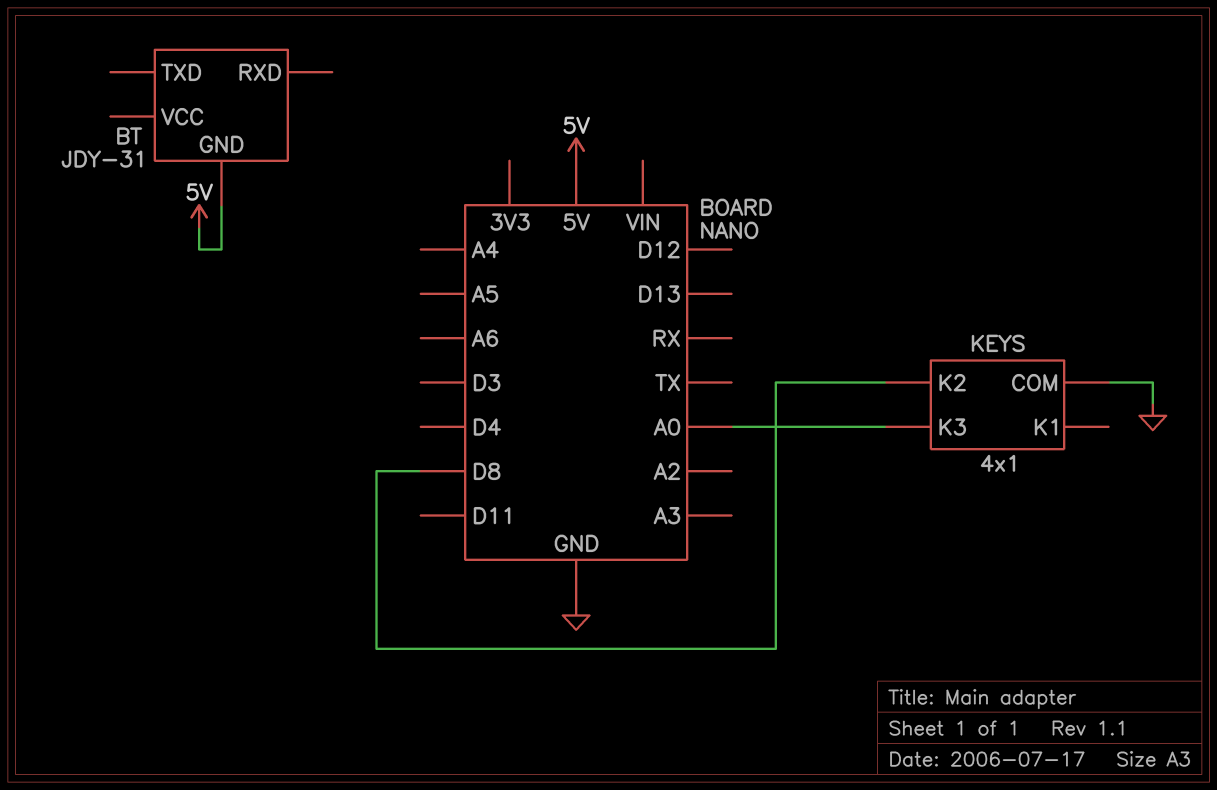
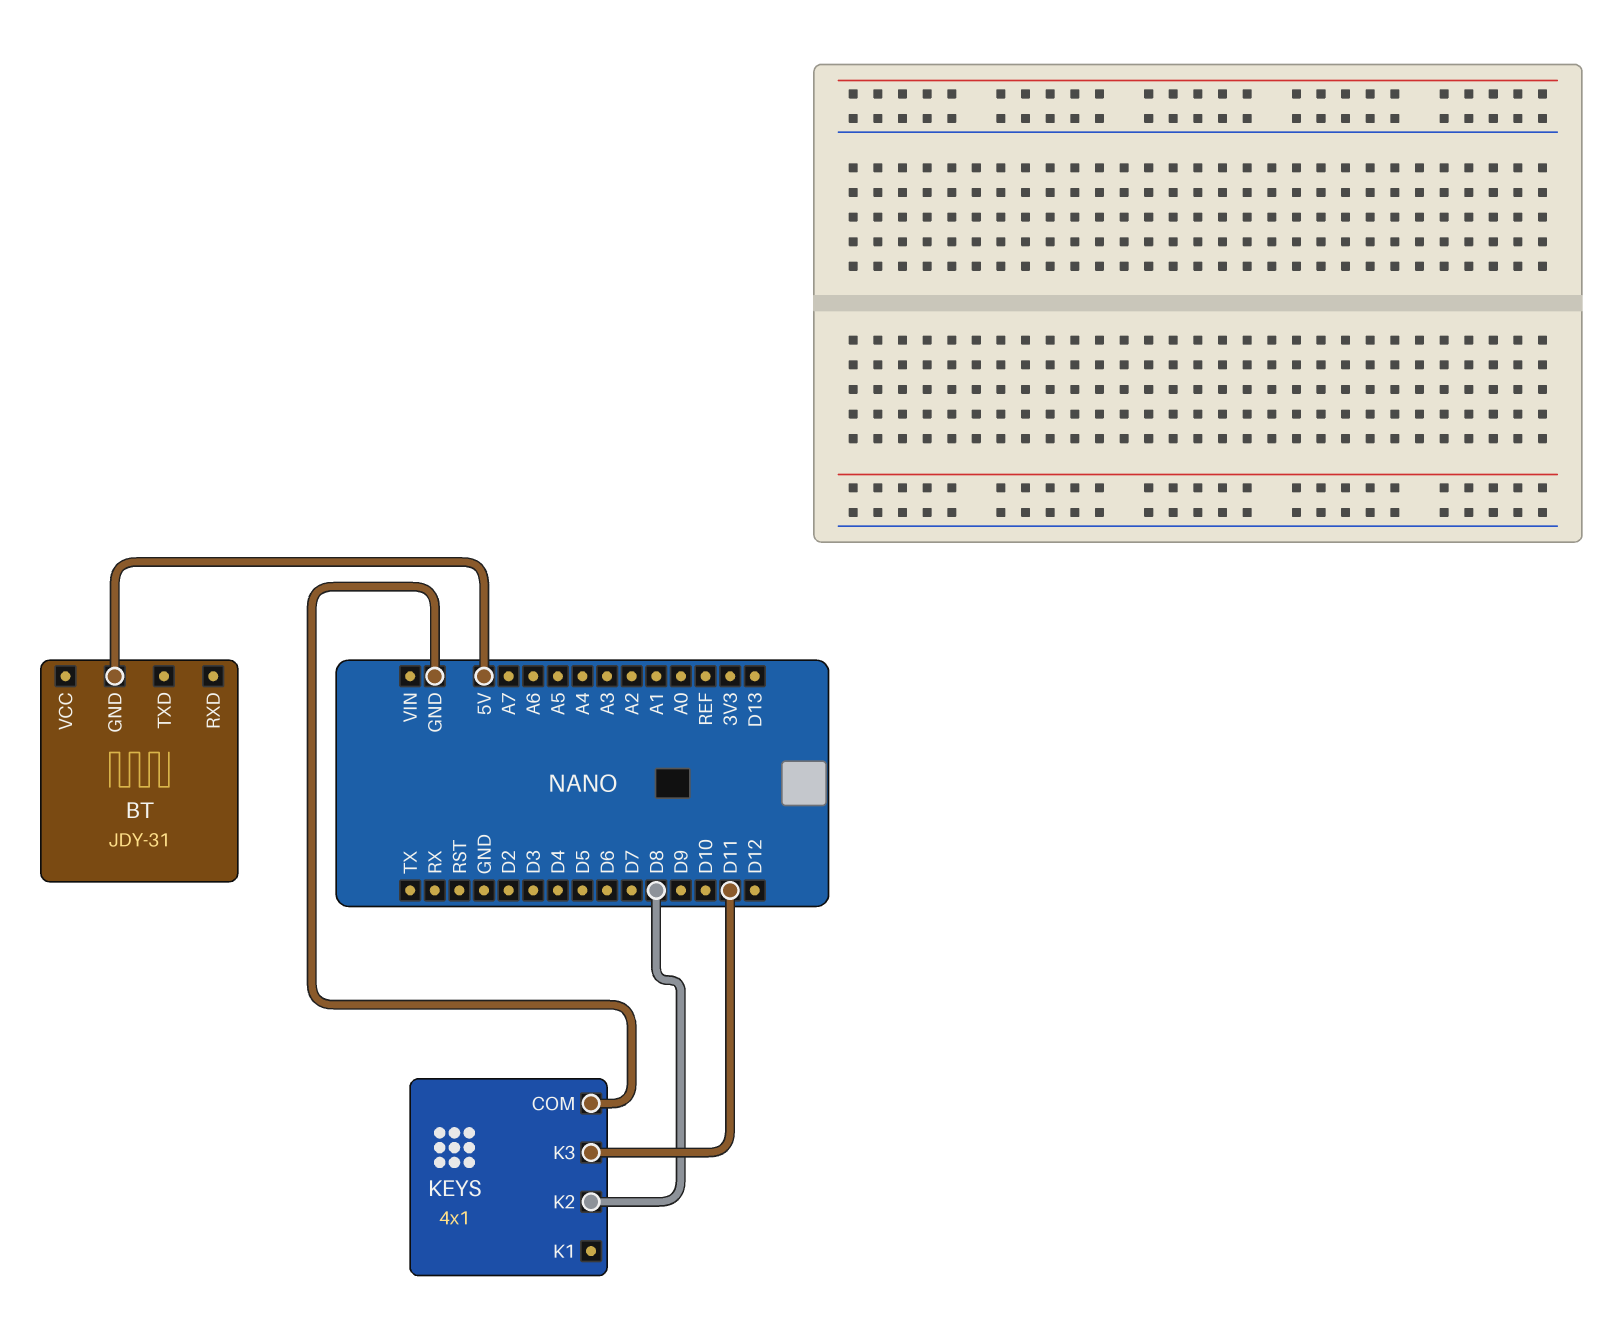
KEYS pin K3: A0 -> D11

